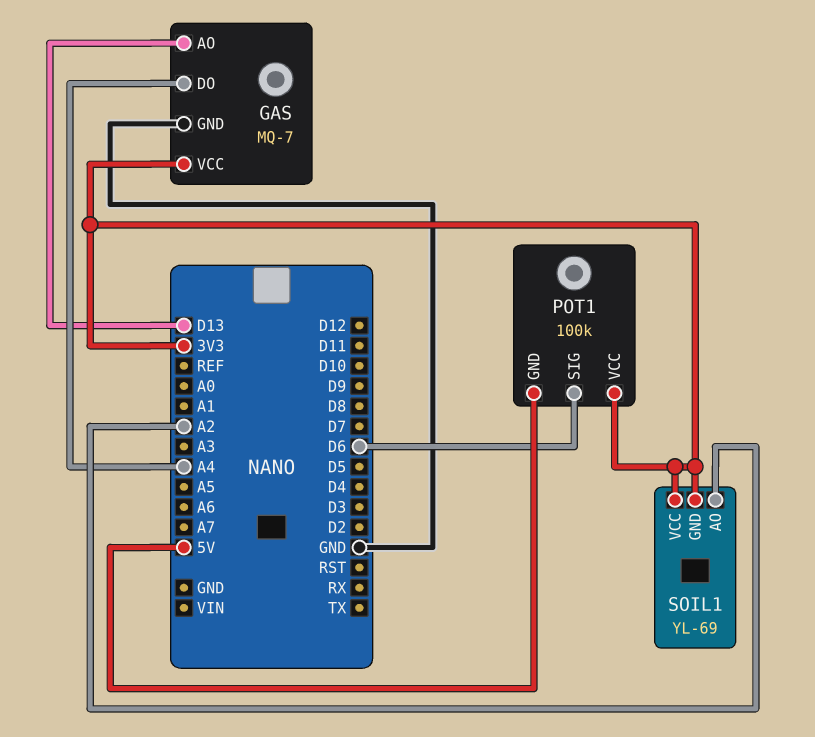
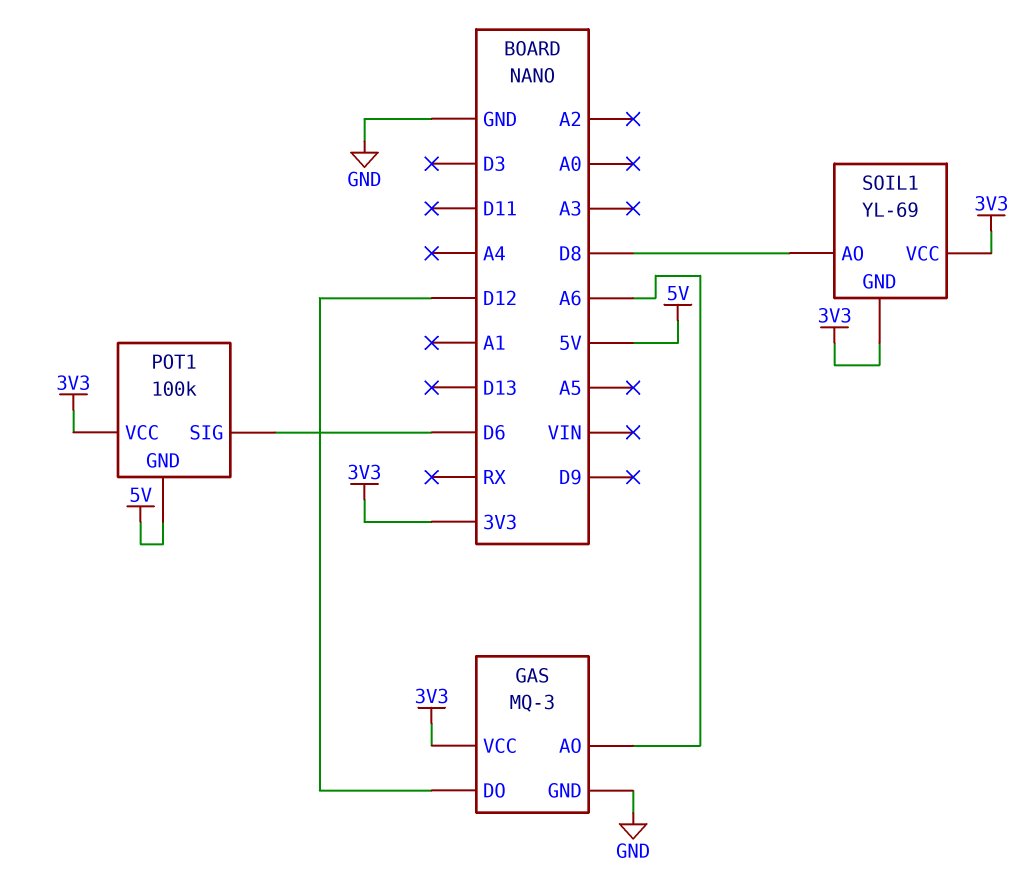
GAS: MQ-7 -> MQ-3
GAS pin AO: D13 -> A6
GAS pin DO: A4 -> D12
SOIL1 pin AO: A2 -> D8

